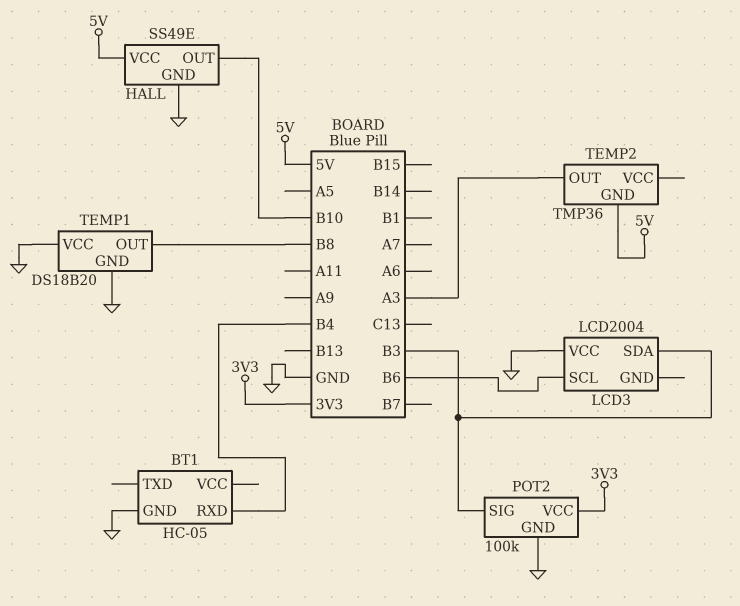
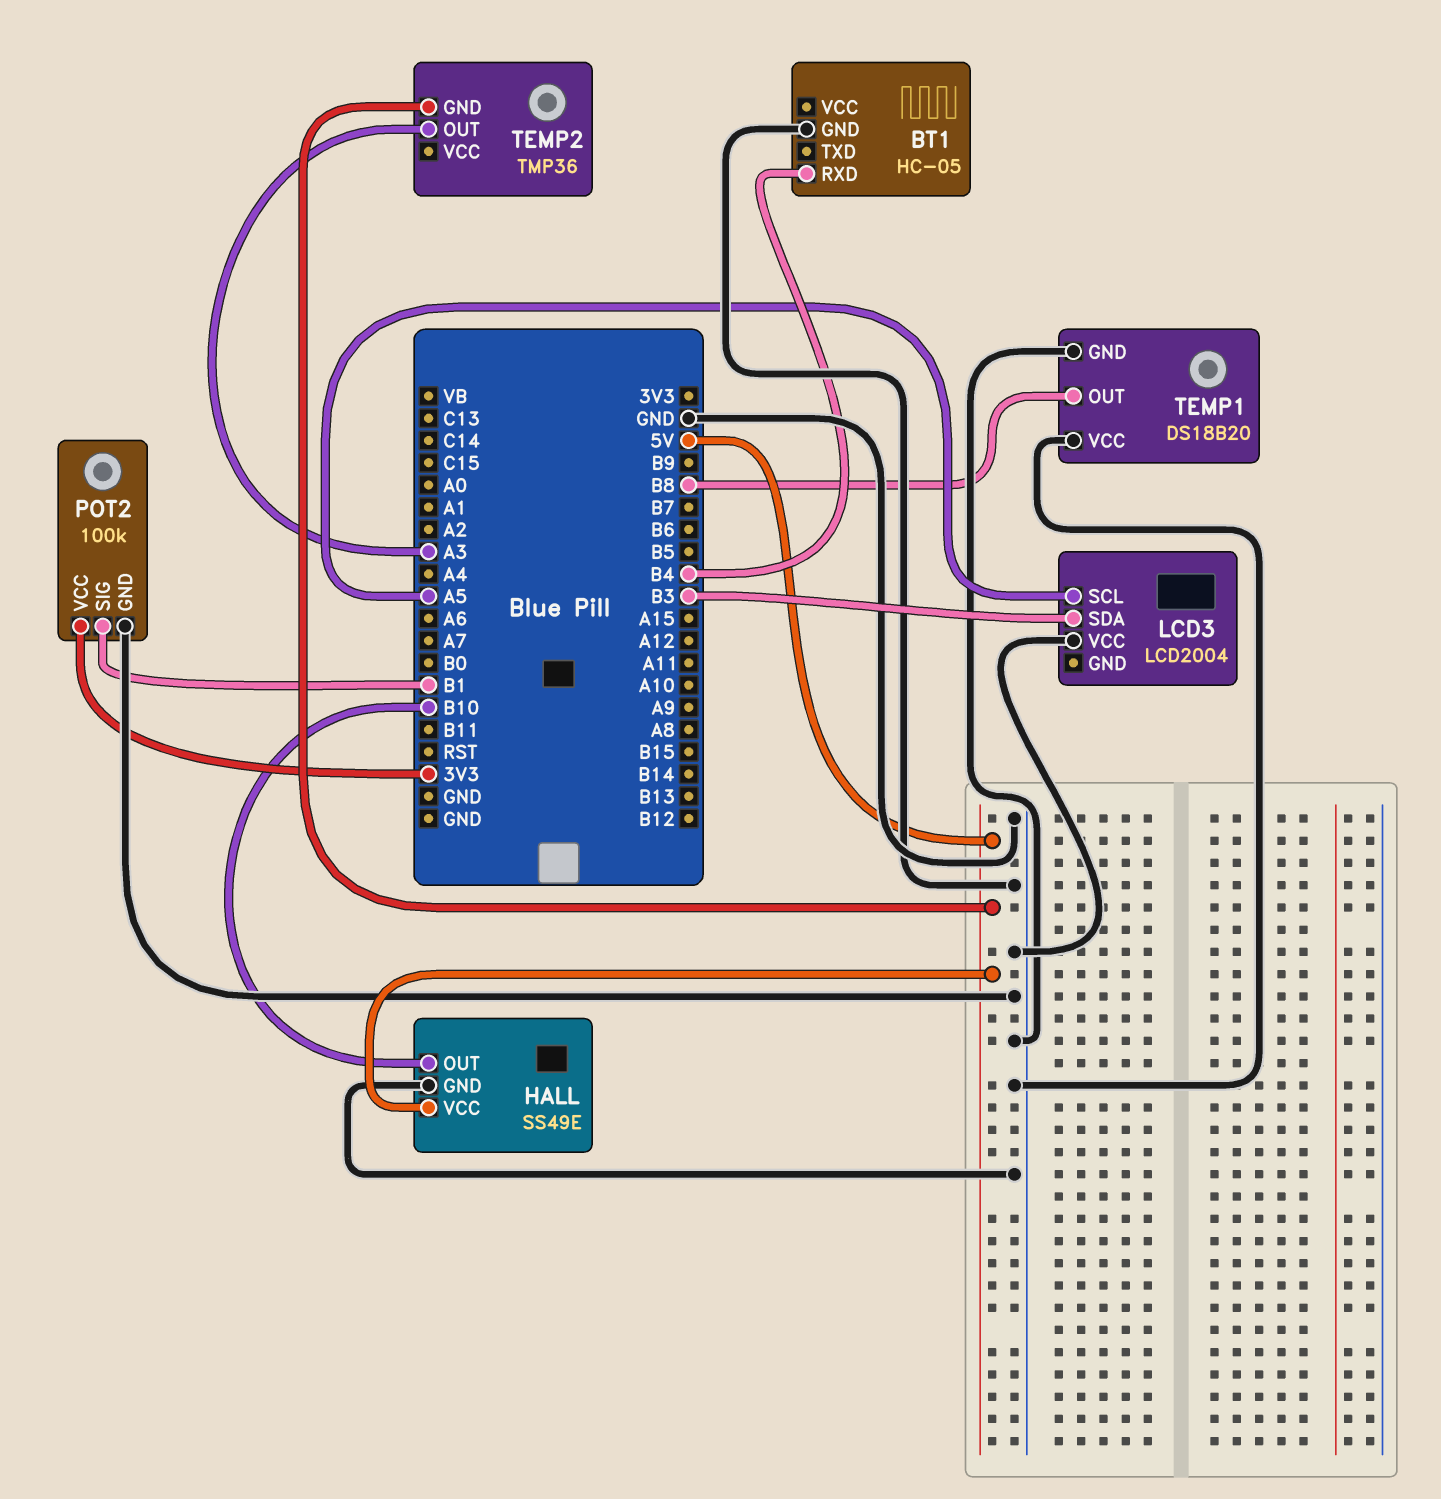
LCD3 pin SCL: B6 -> A5
POT2 pin SIG: B3 -> B1

